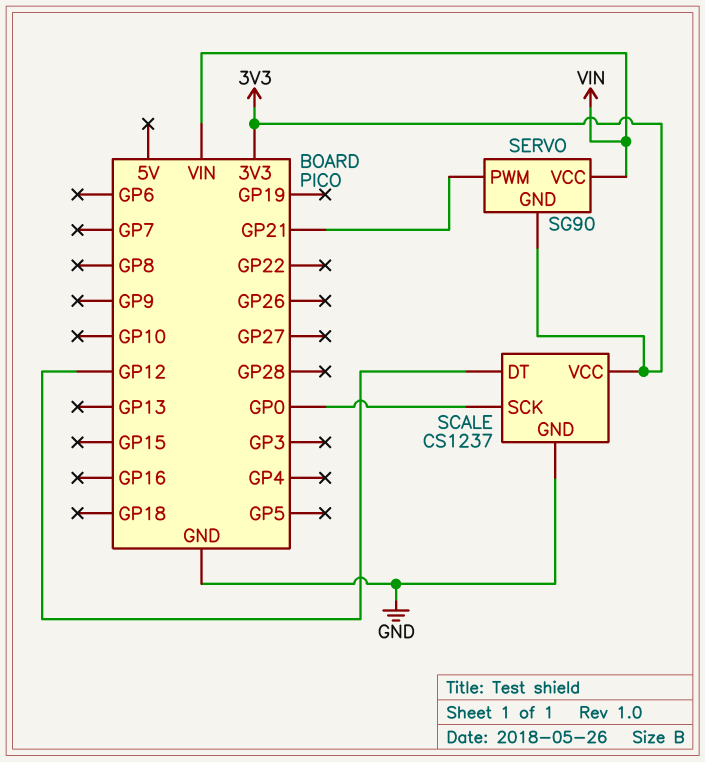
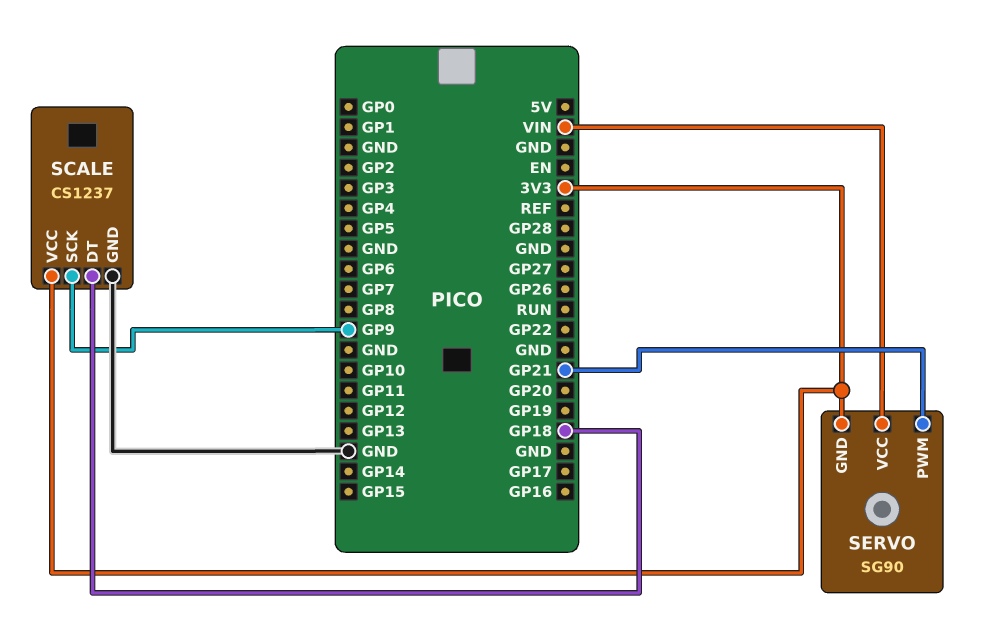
SCALE pin DT: GP12 -> GP18
SCALE pin SCK: GP0 -> GP9

